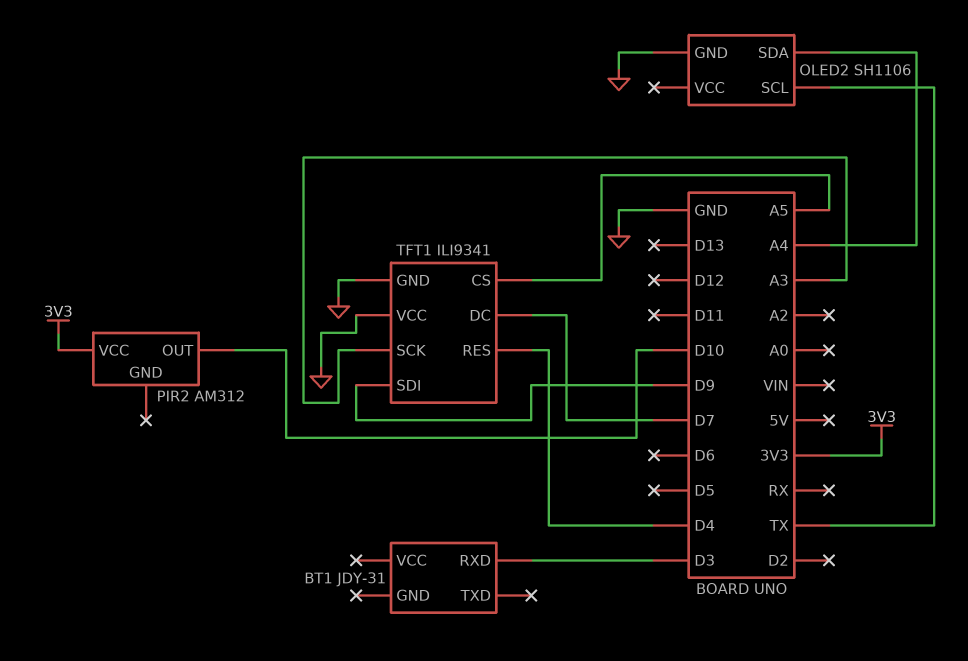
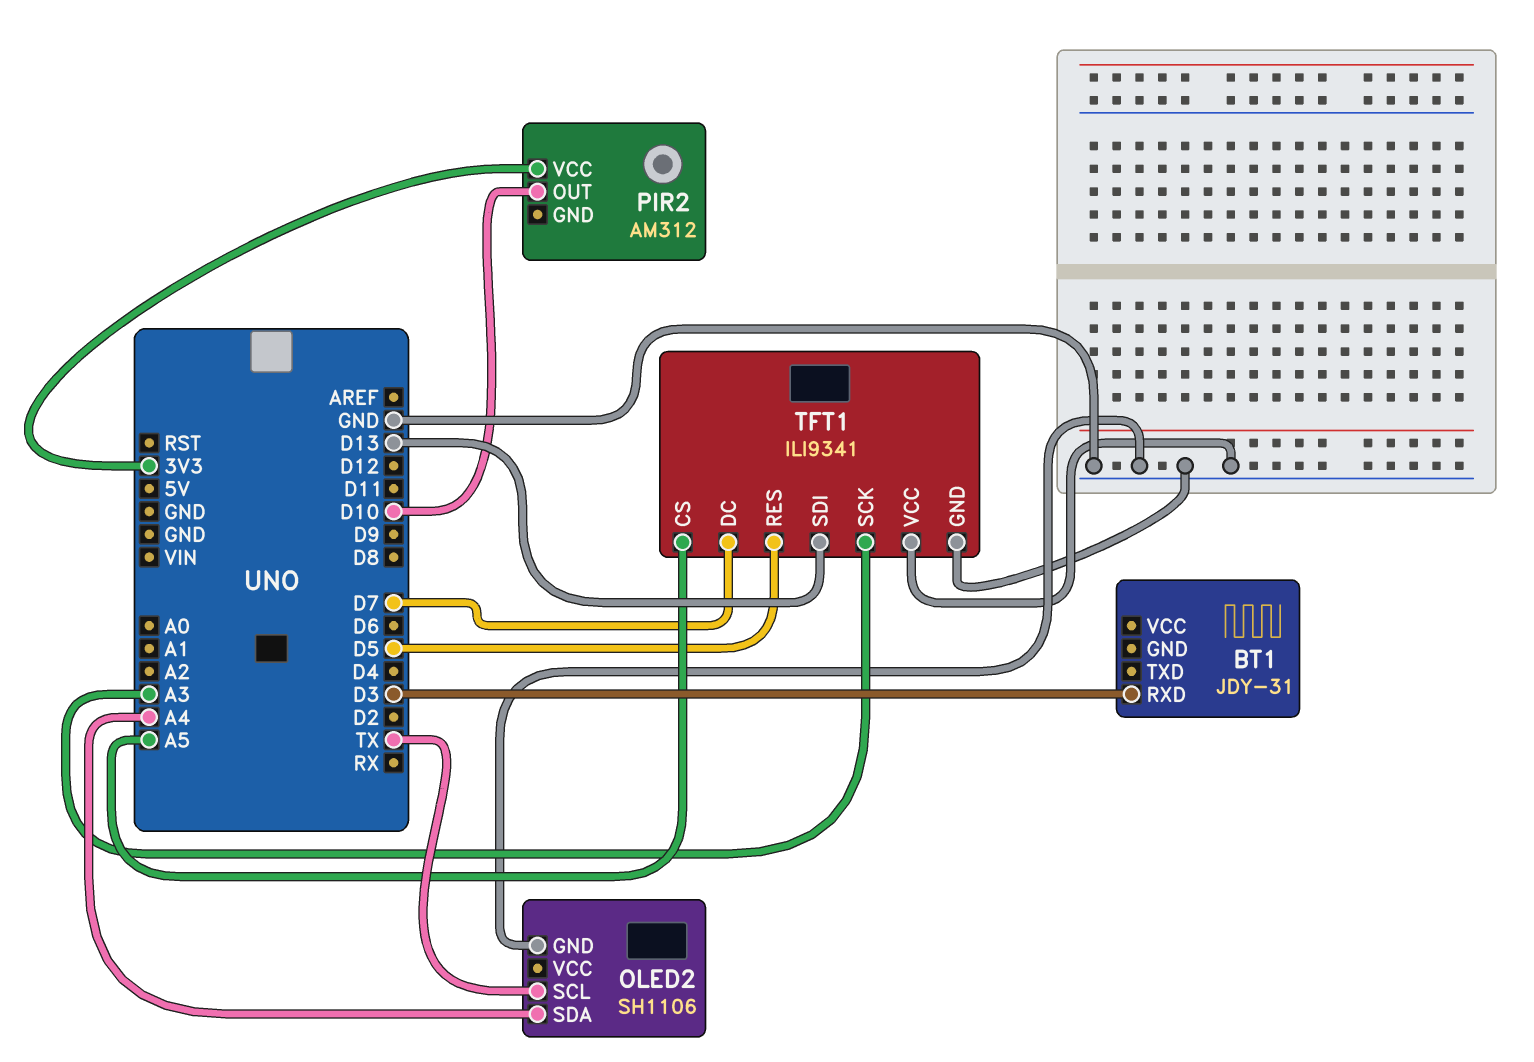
TFT1 pin RES: D4 -> D5
TFT1 pin SDI: D9 -> D13

